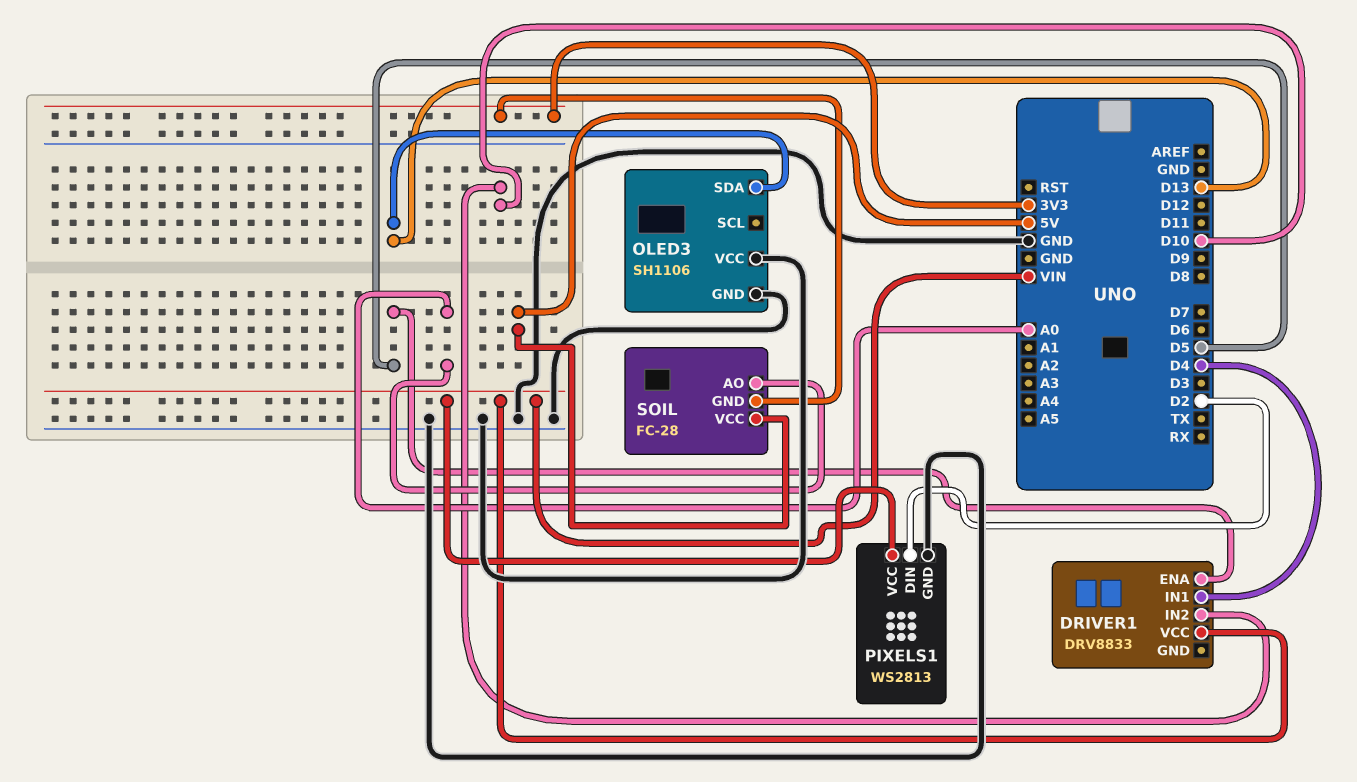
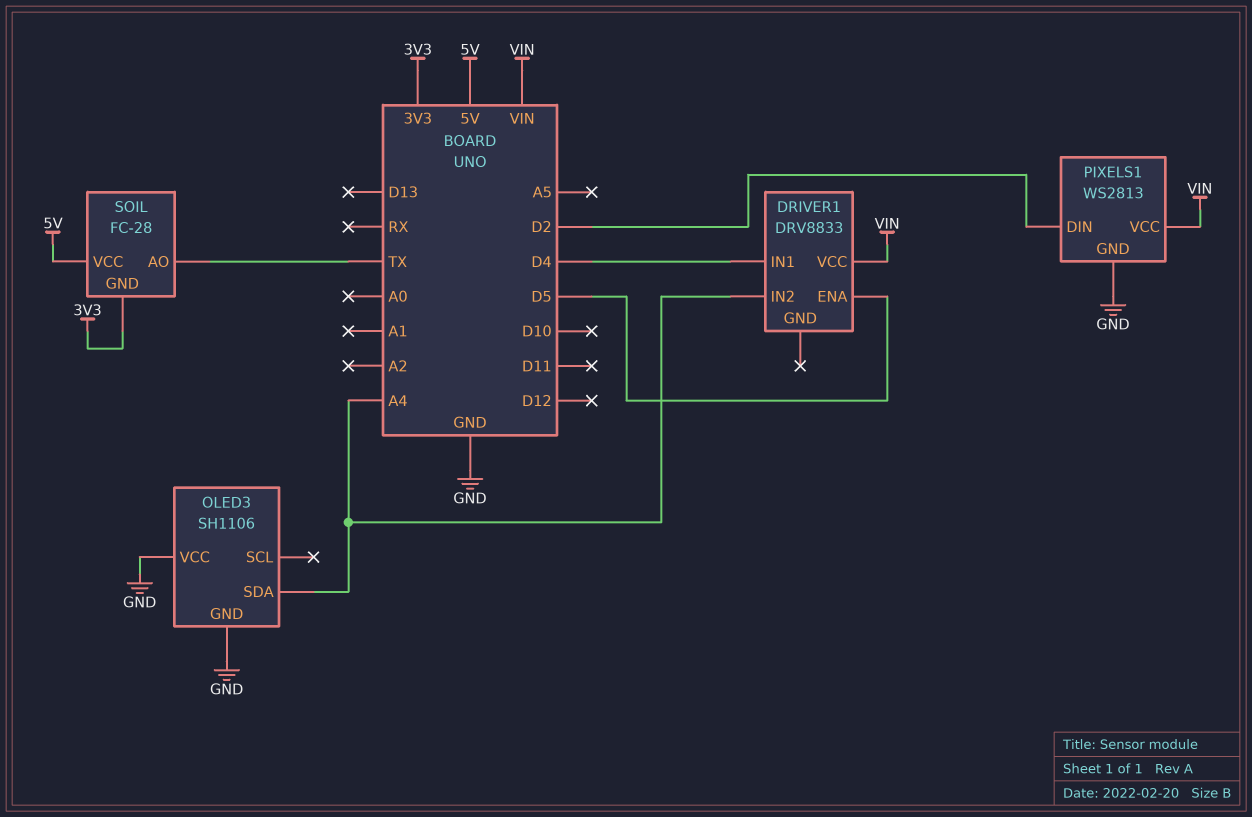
DRIVER1 pin IN2: D10 -> A4
OLED3 pin SDA: D13 -> A4
SOIL pin AO: A0 -> TX

